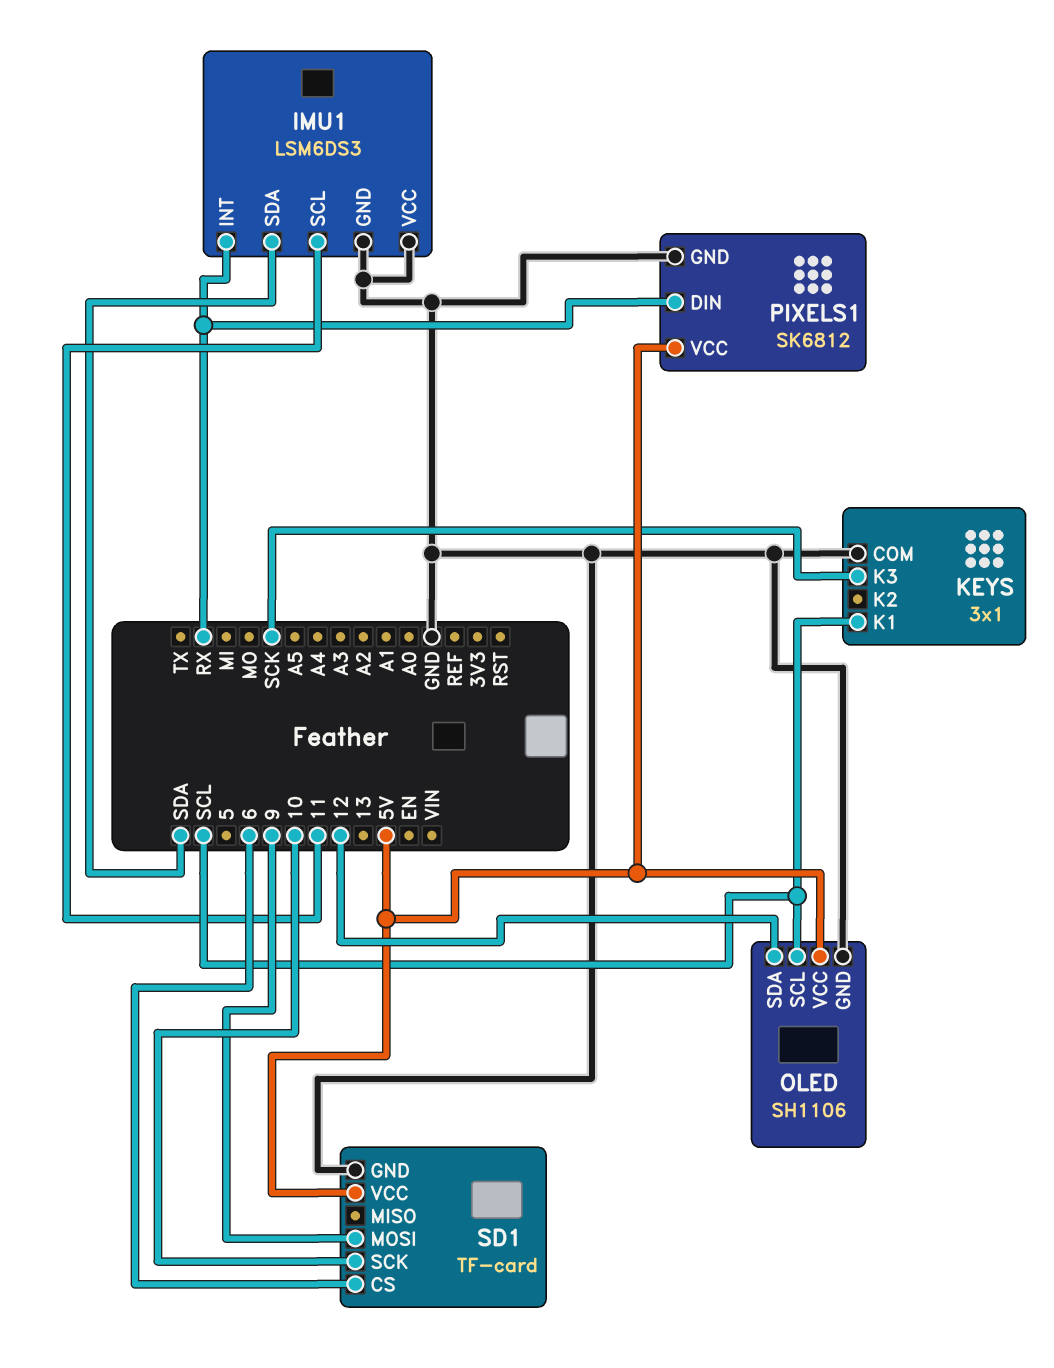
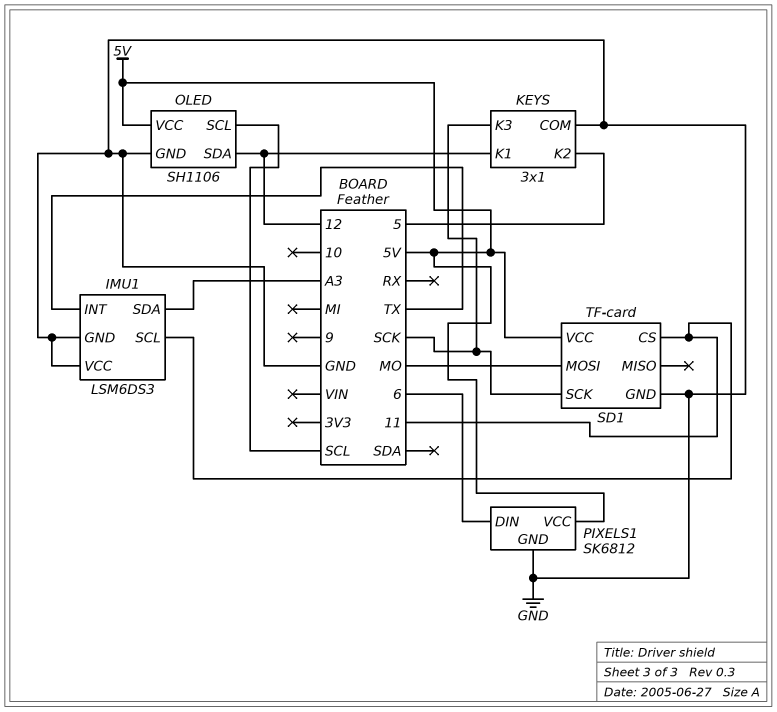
IMU1 pin INT: RX -> TX
IMU1 pin SDA: SDA -> A3
KEYS pin K1: SCL -> 12
KEYS pin K2: none -> 5
PIXELS1 pin DIN: RX -> 6
SD1 pin CS: 6 -> 11
SD1 pin MOSI: 9 -> MO
SD1 pin SCK: 10 -> SCK

